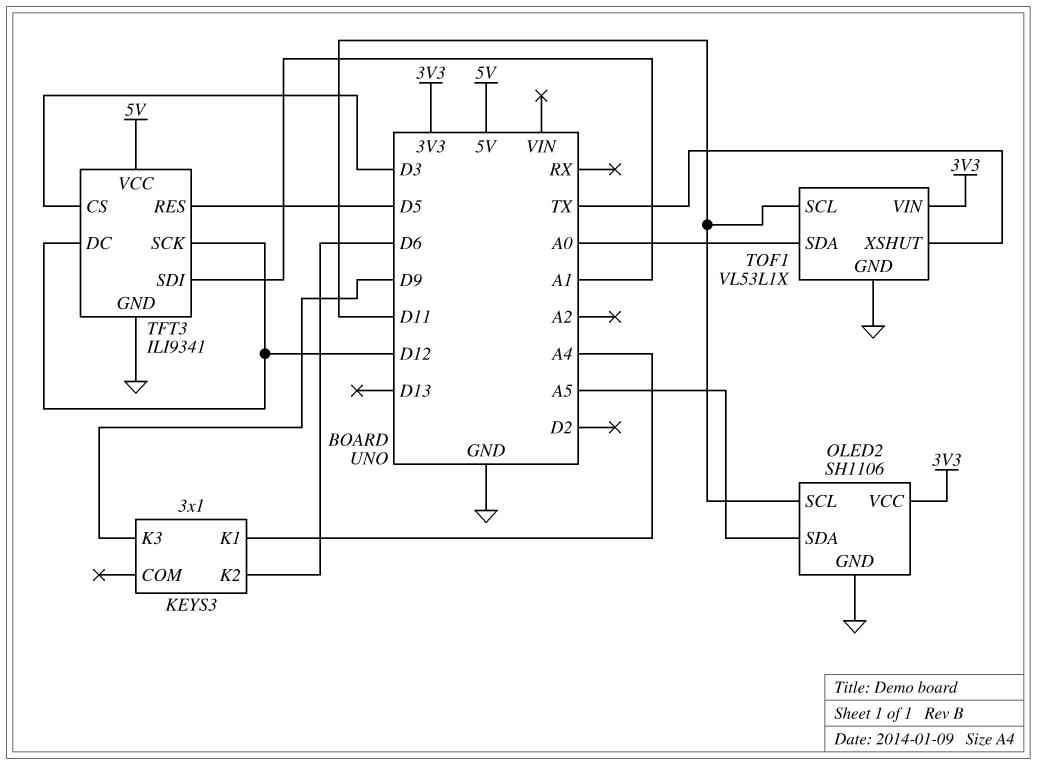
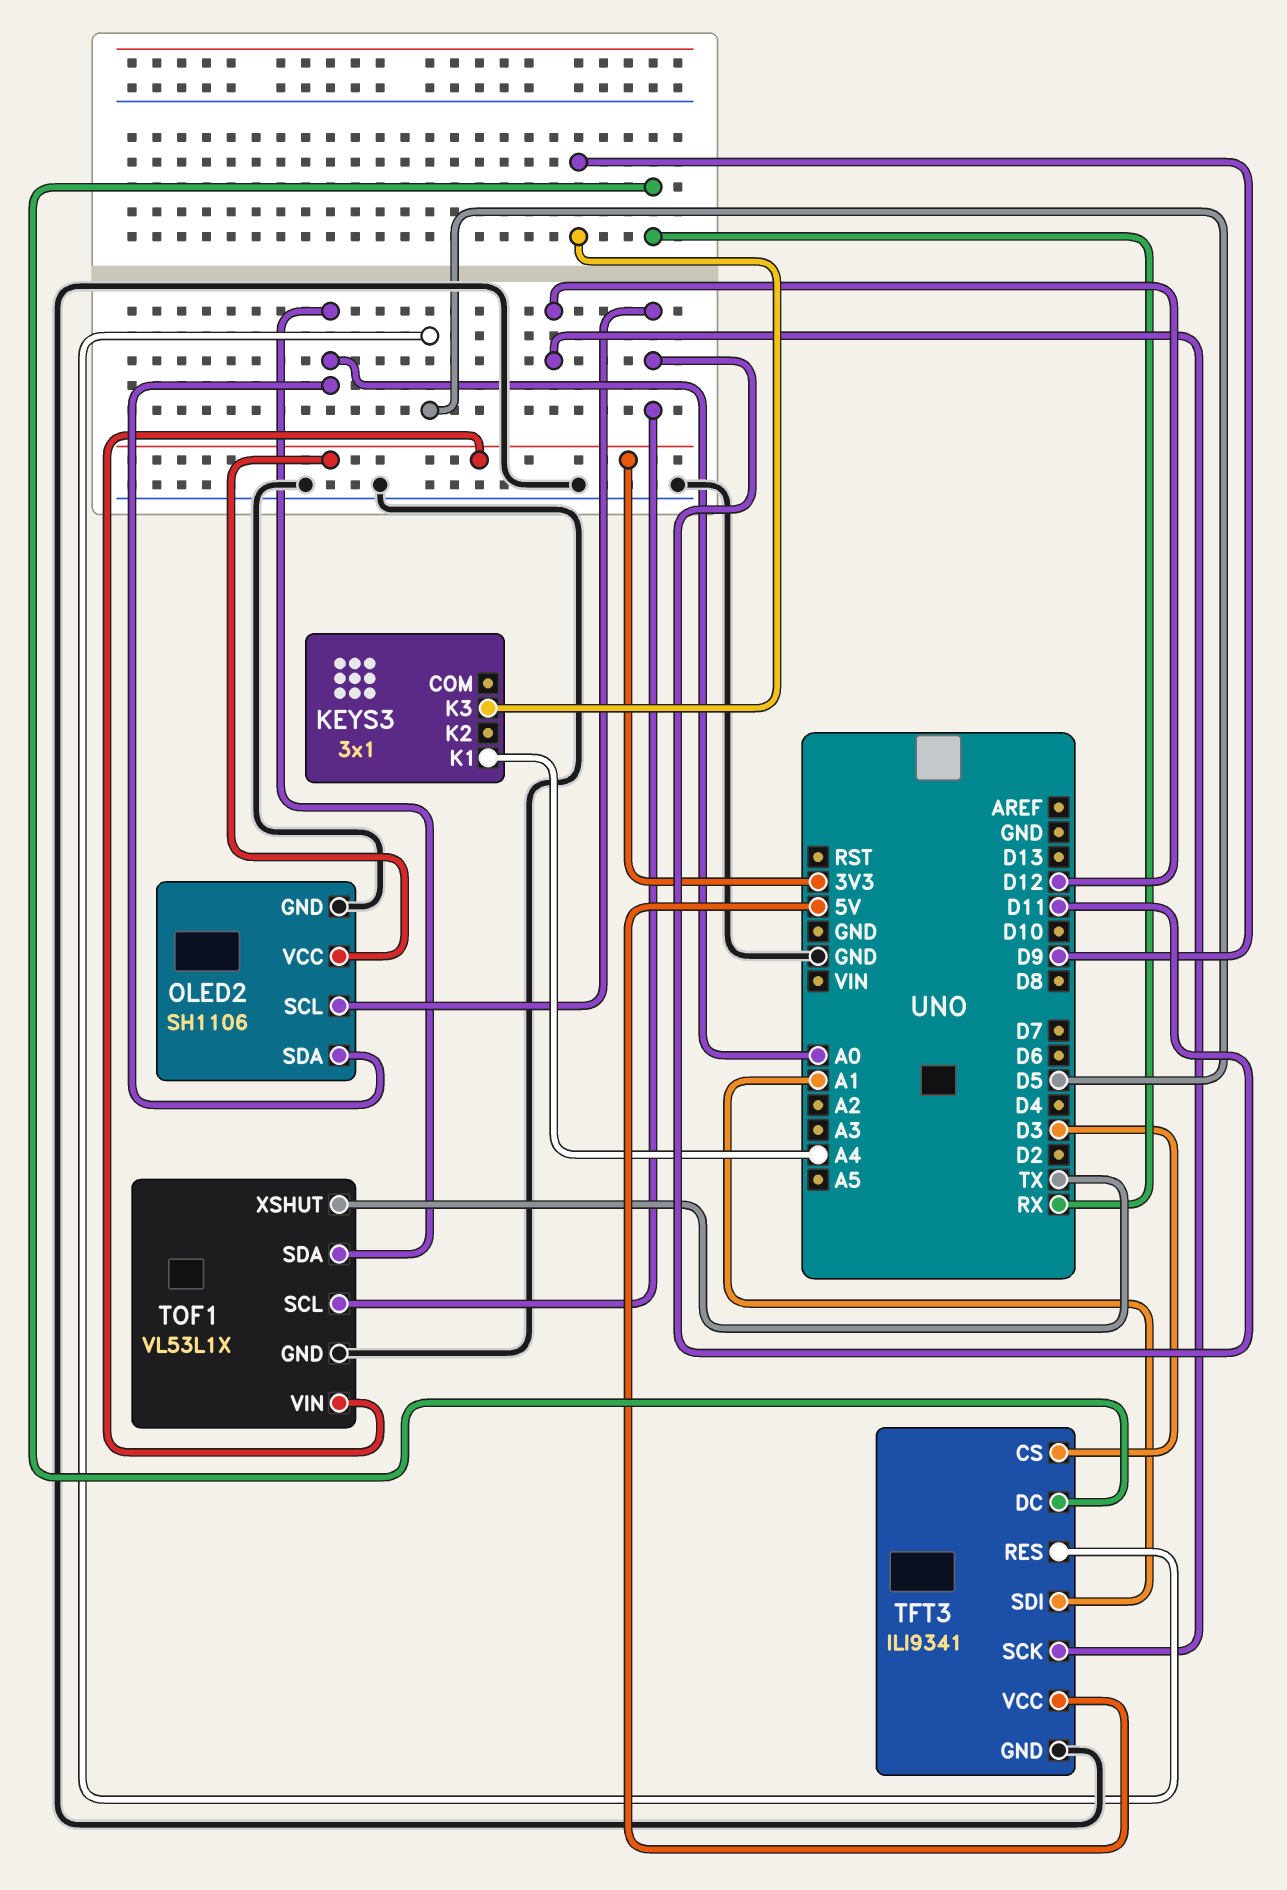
KEYS3 pin K2: D6 -> none
OLED2 pin SDA: A5 -> A0
TFT3 pin DC: D12 -> RX

